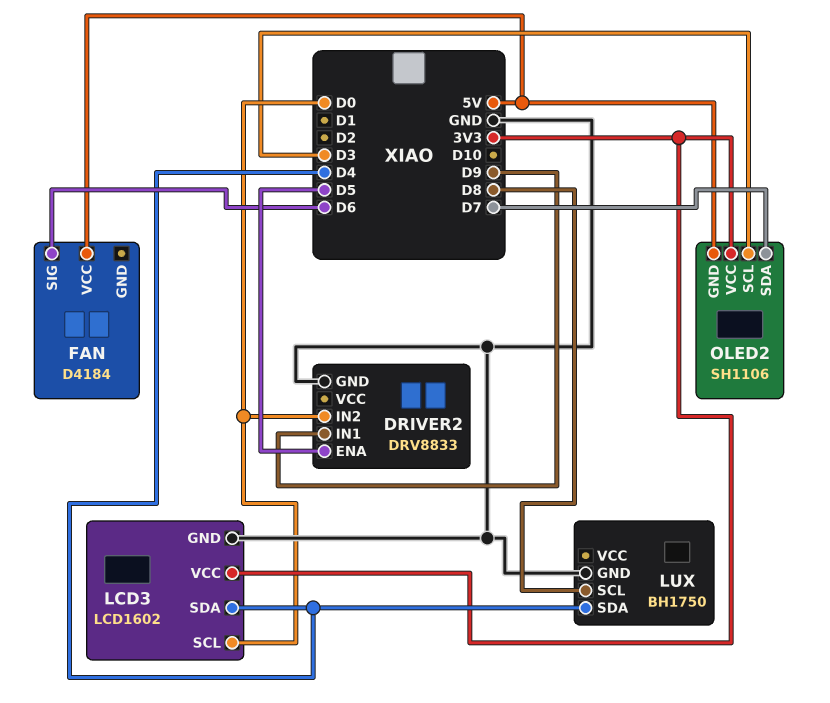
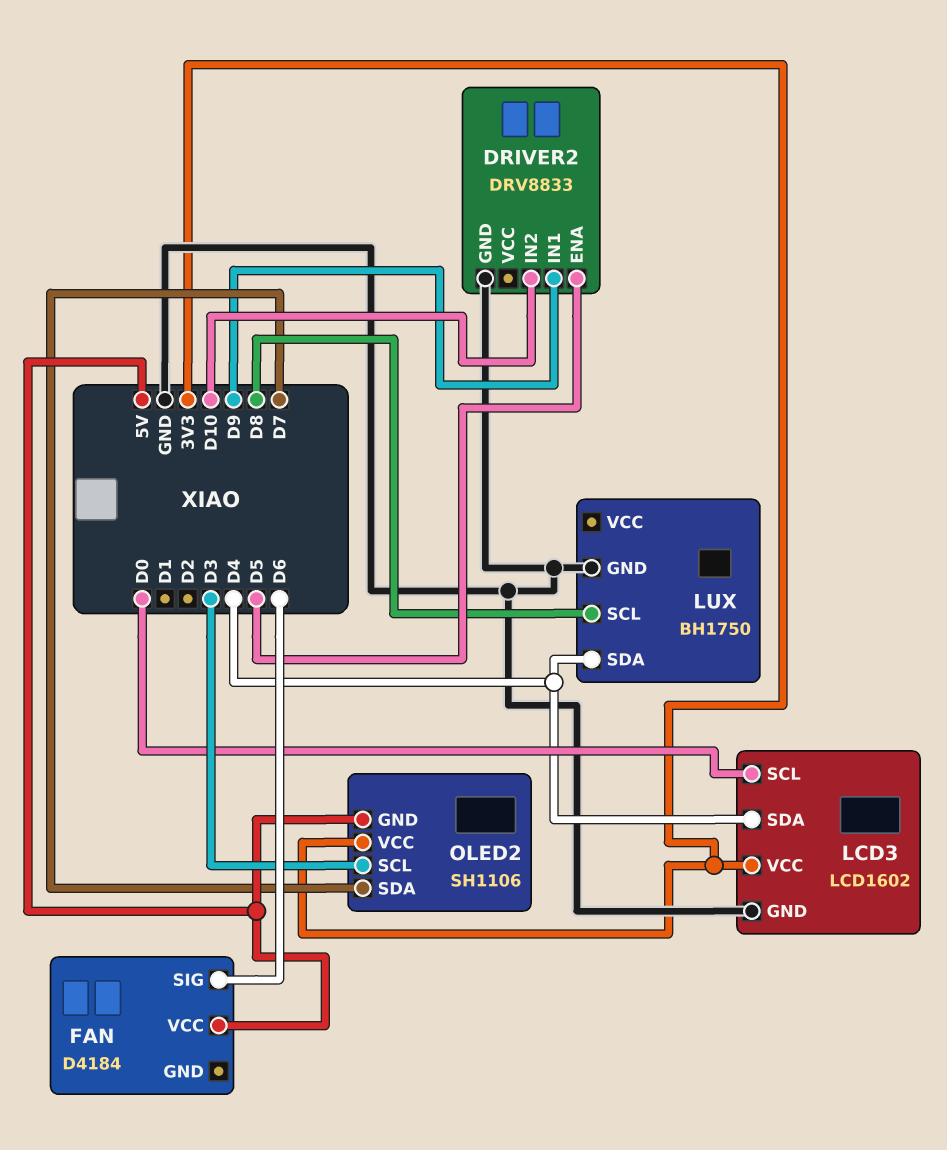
DRIVER2 pin IN2: D0 -> D10

